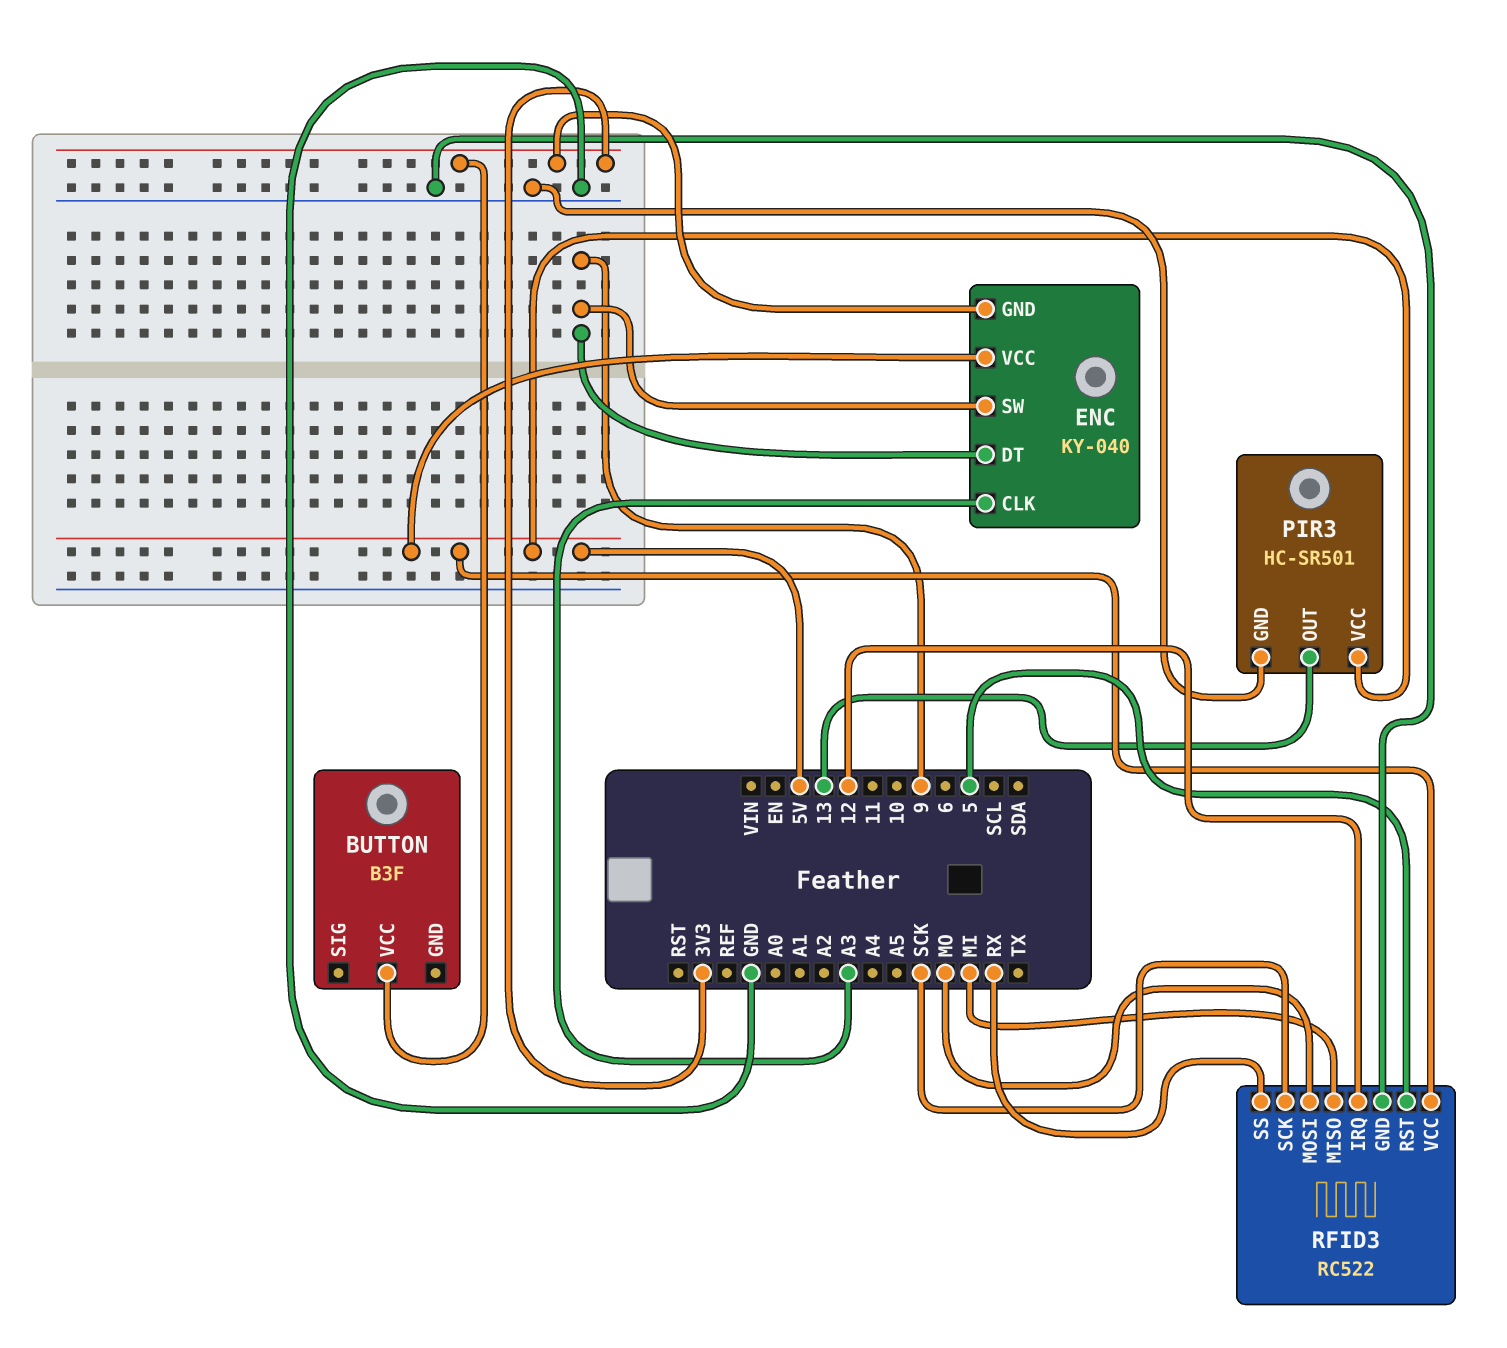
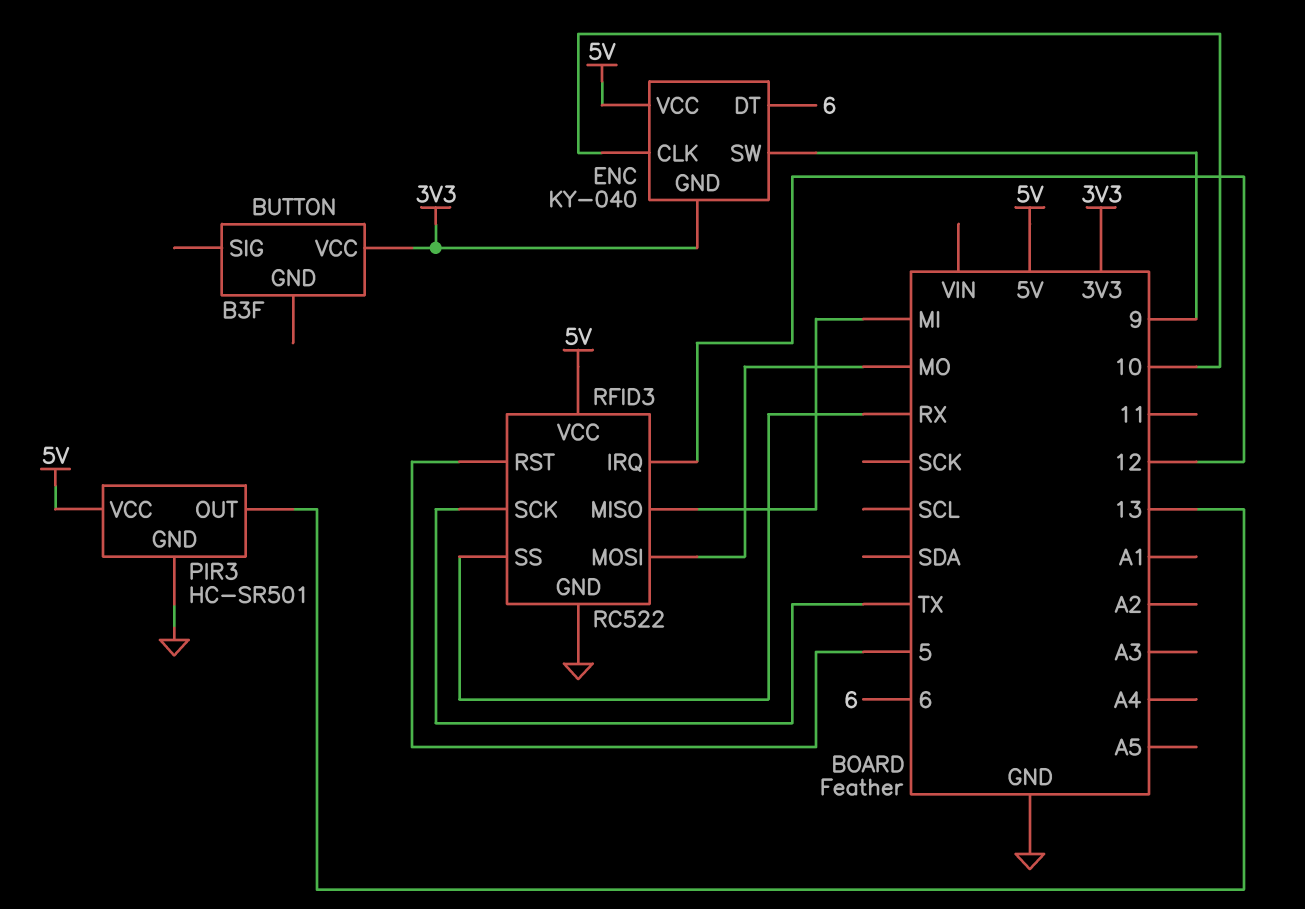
ENC pin CLK: A3 -> 10
ENC pin DT: 9 -> 6
RFID3 pin SCK: SCK -> TX

